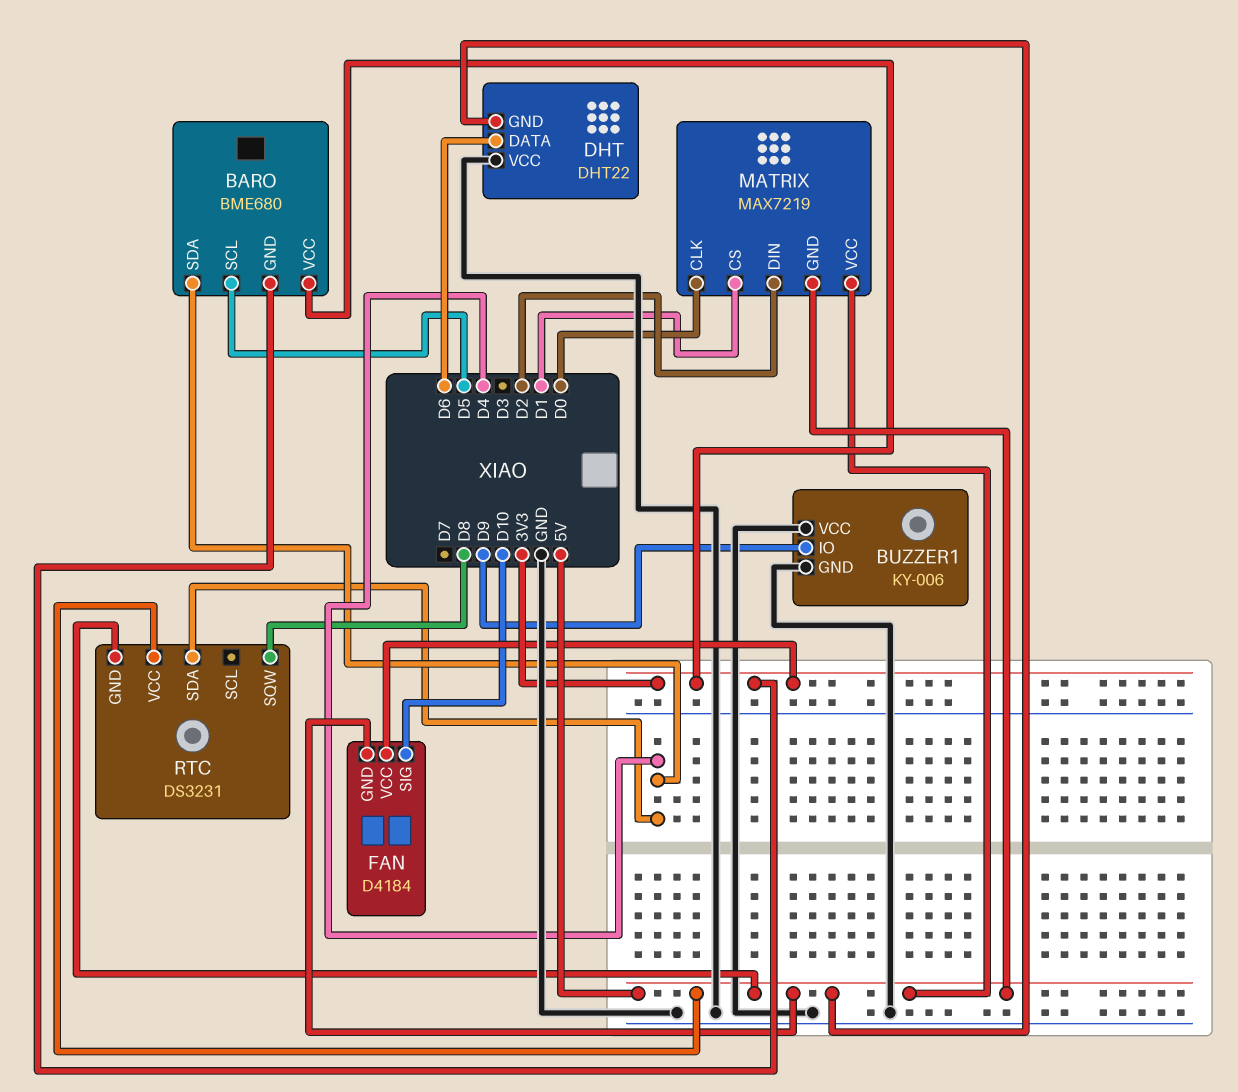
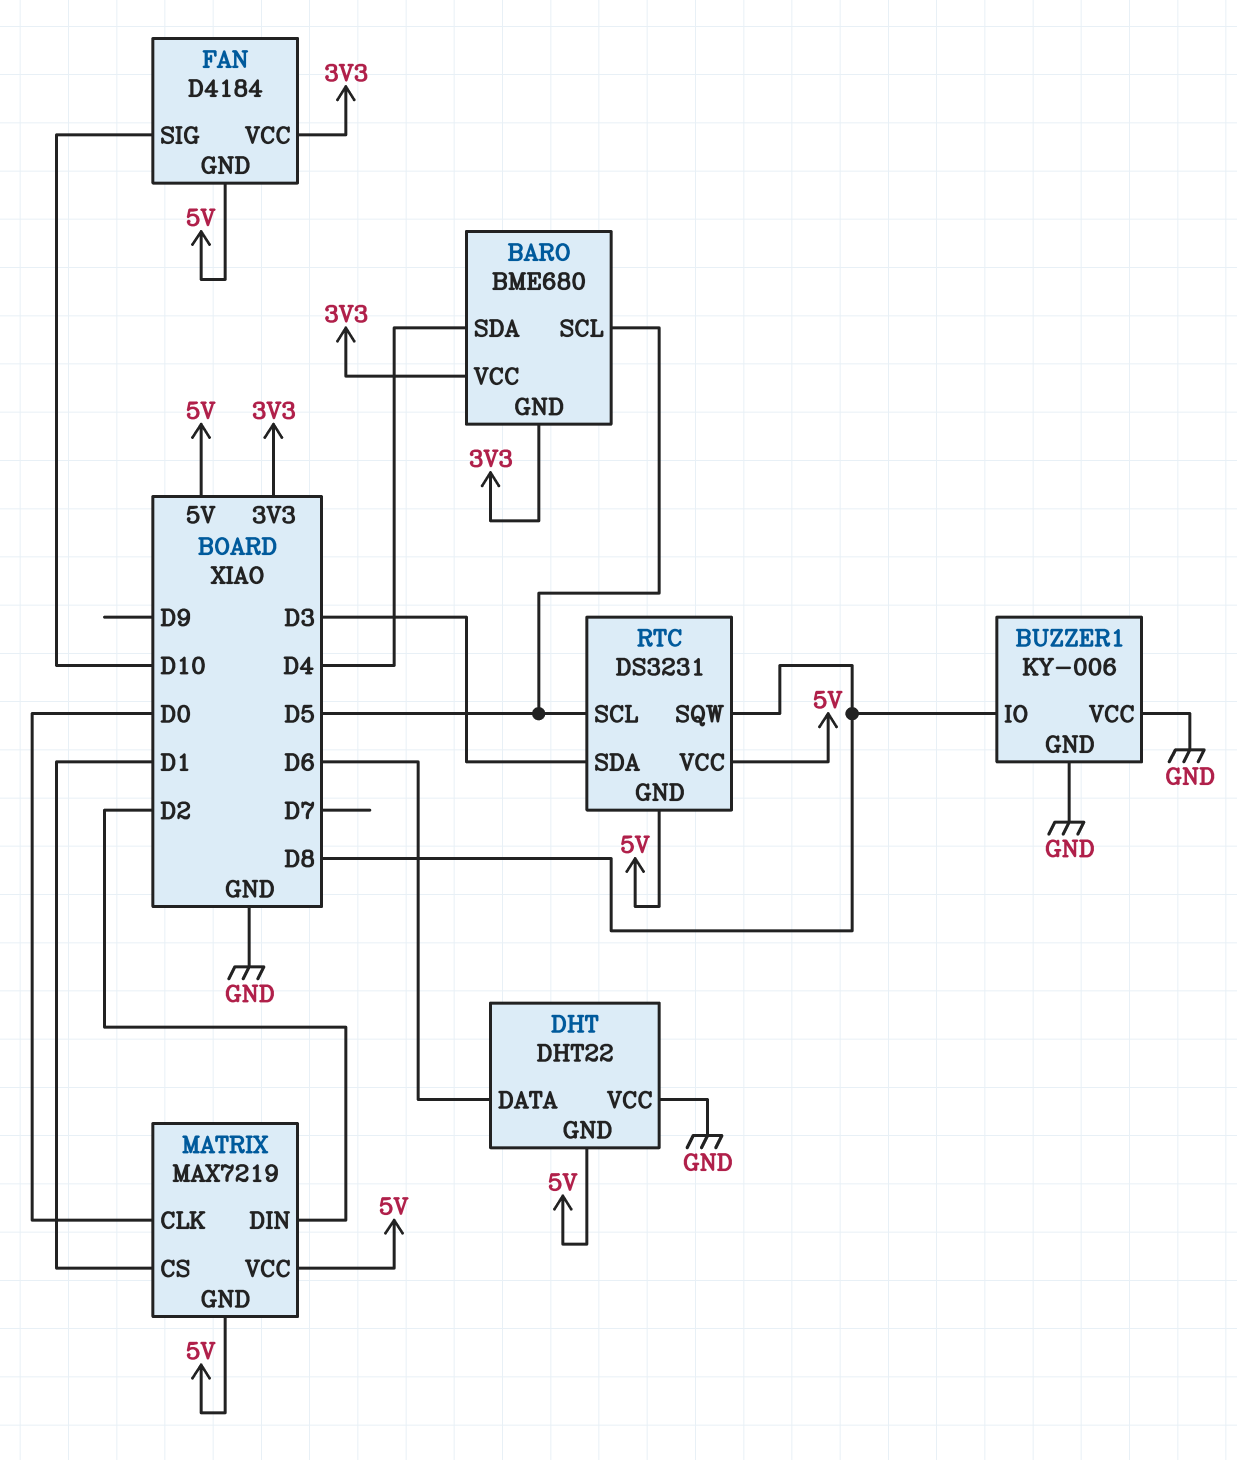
BUZZER1 pin IO: D9 -> D8
RTC pin SCL: none -> D5
RTC pin SDA: D4 -> D3

